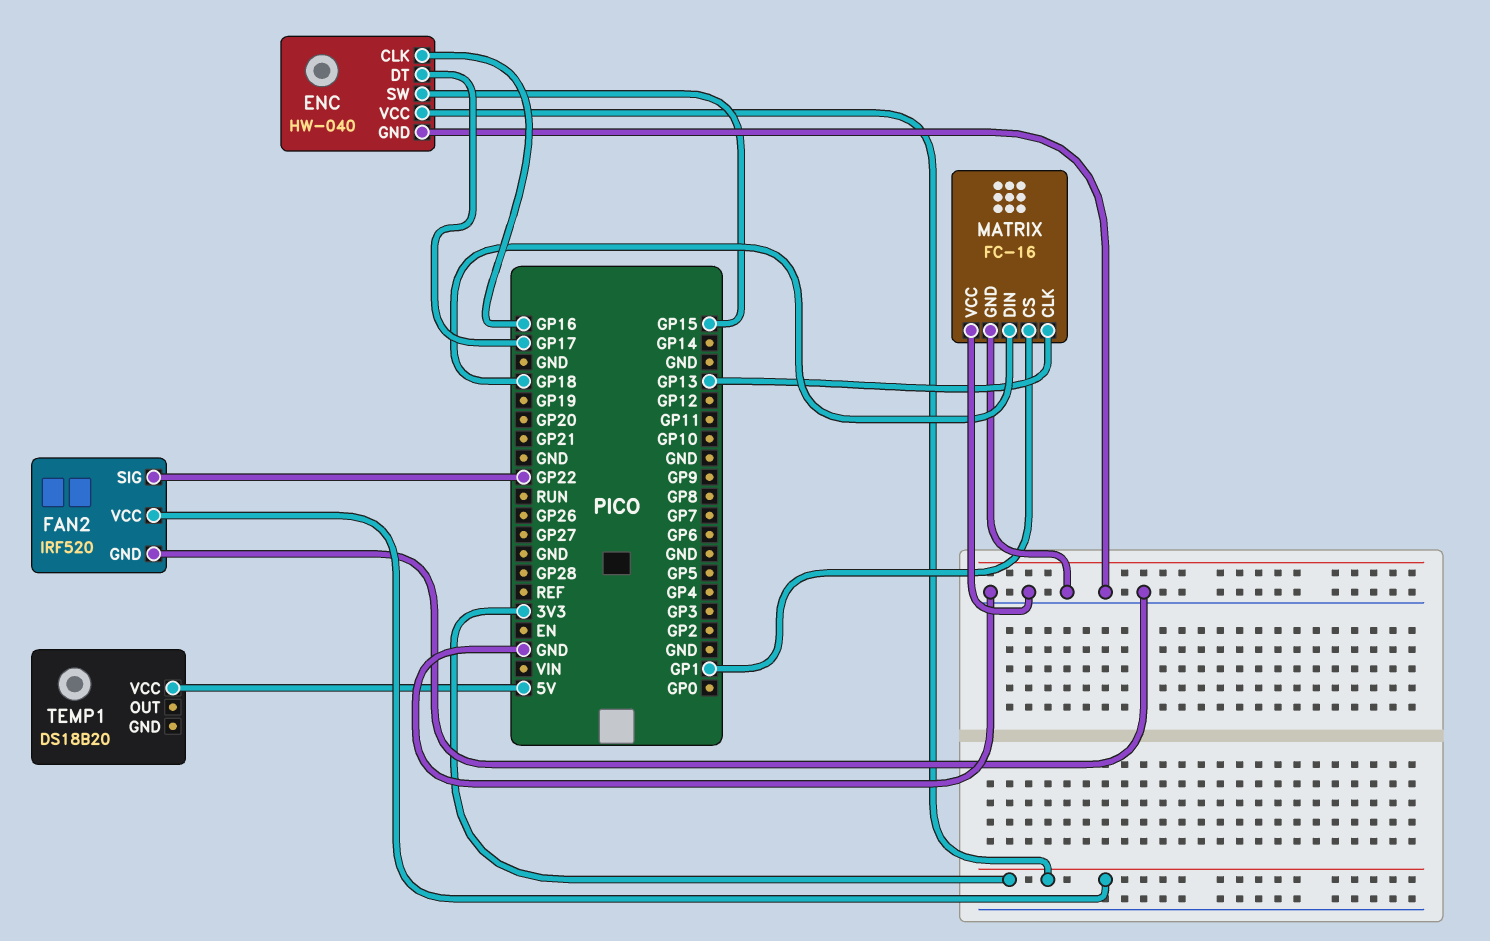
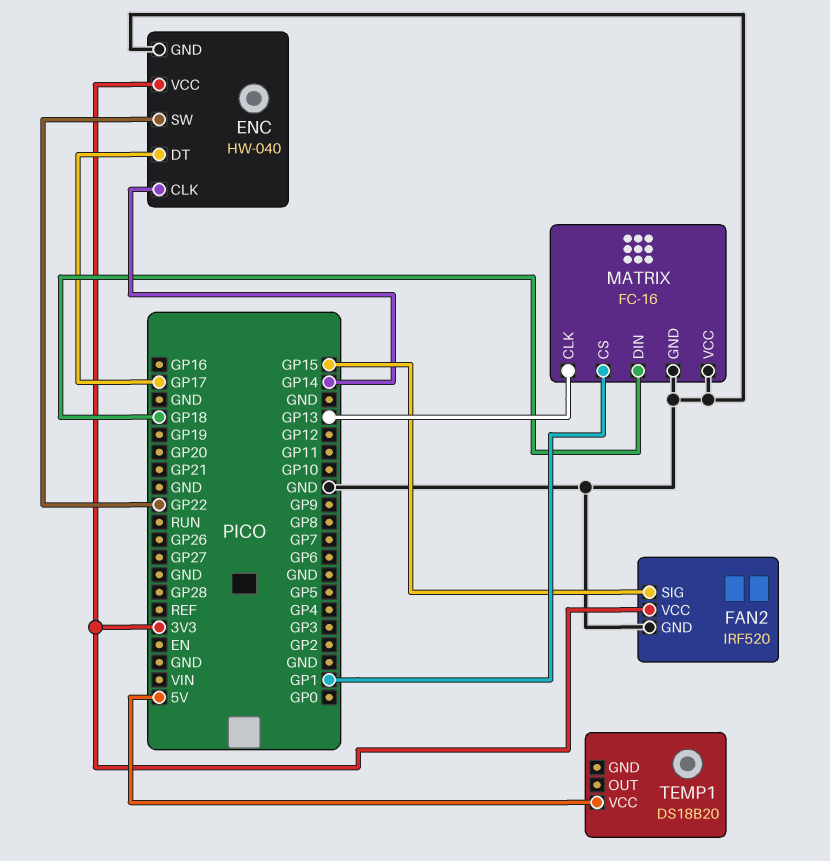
ENC pin CLK: GP16 -> GP14
ENC pin SW: GP15 -> GP22
FAN2 pin SIG: GP22 -> GP15

